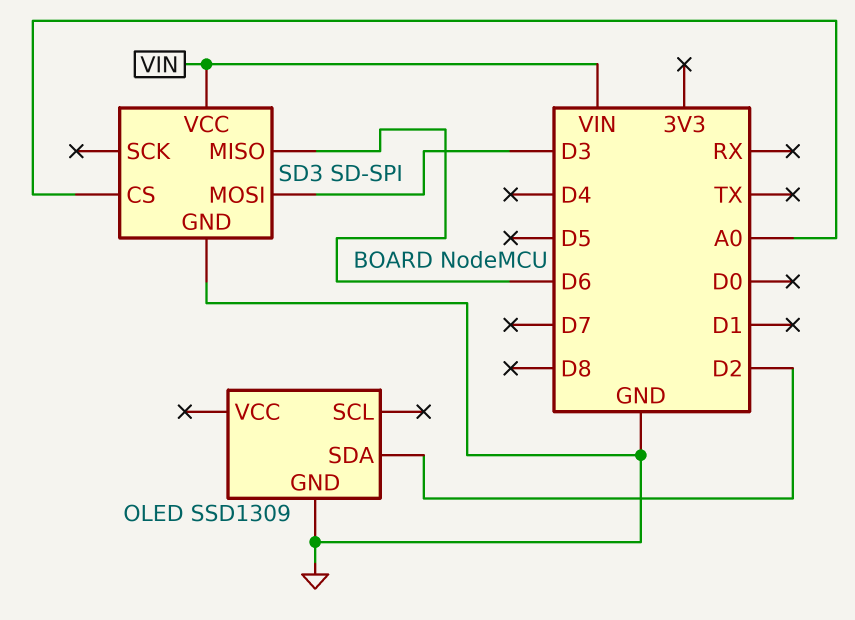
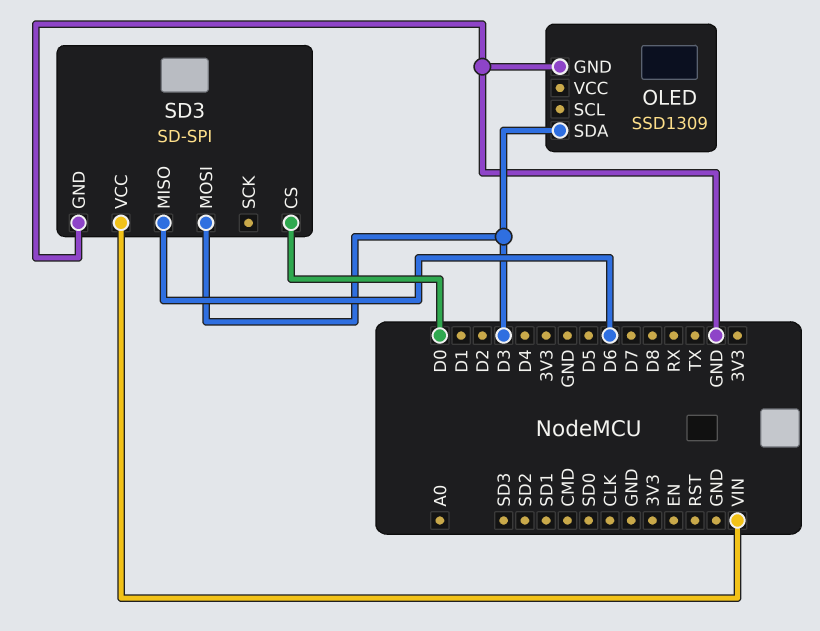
OLED pin SDA: D2 -> D3
SD3 pin CS: A0 -> D0

